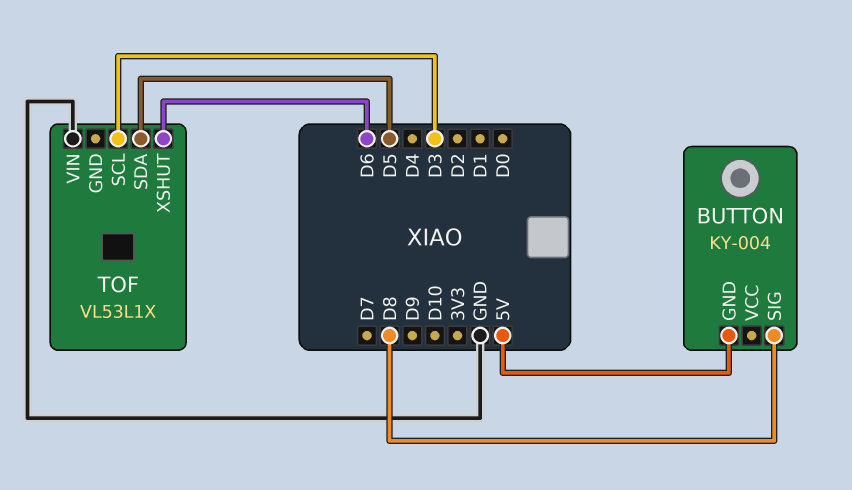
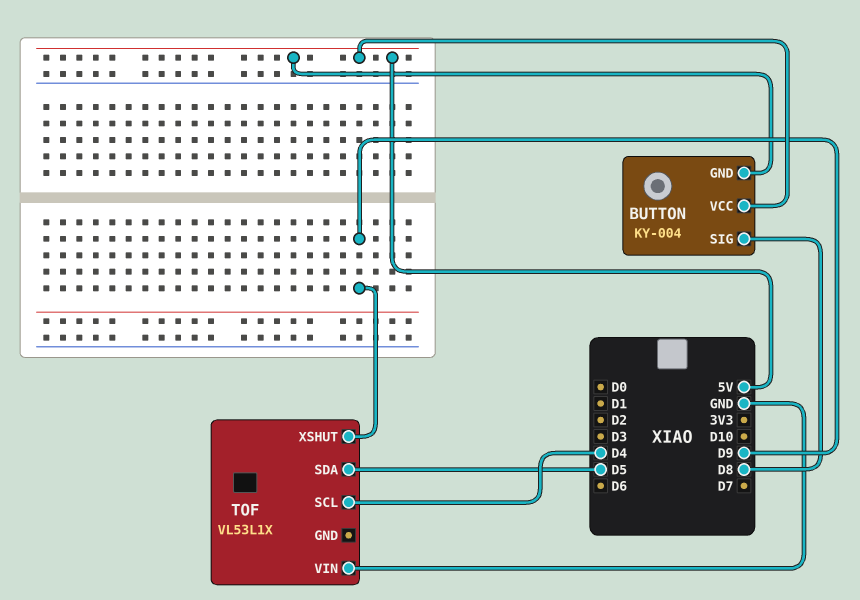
BUTTON pin VCC: none -> 5V
TOF pin SCL: D3 -> D4
TOF pin XSHUT: D6 -> D9

